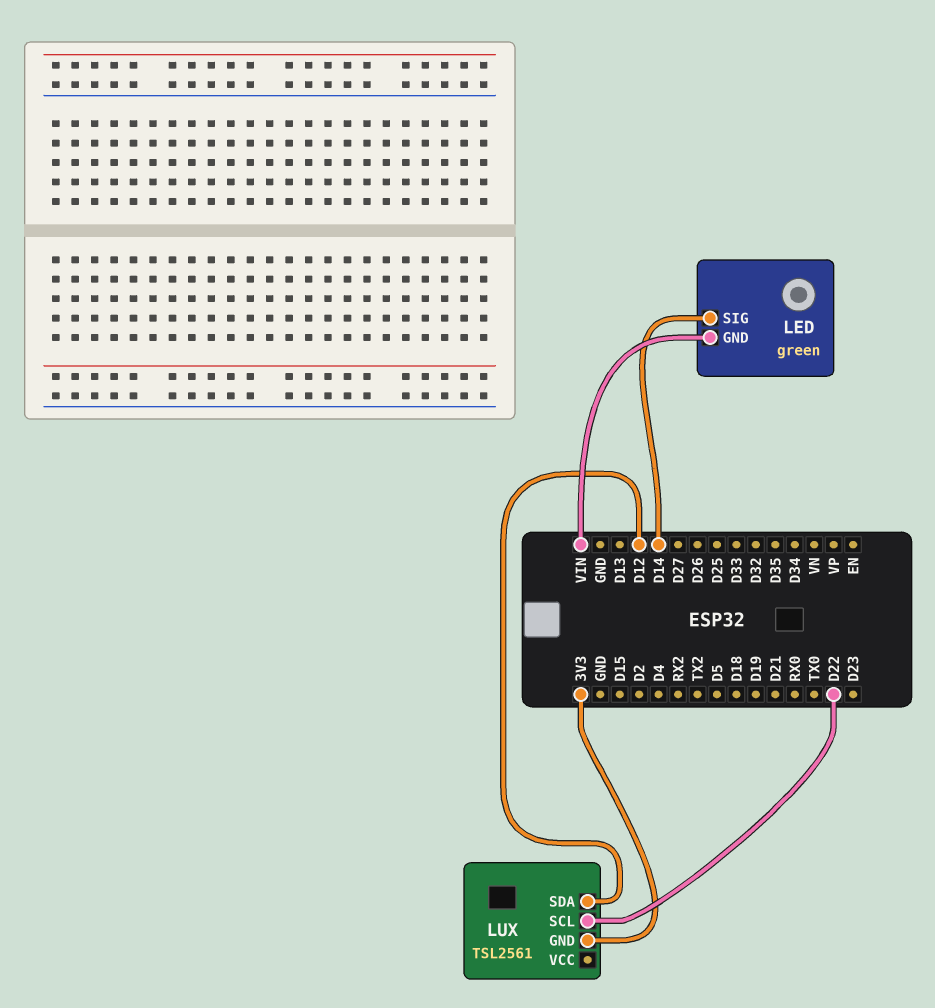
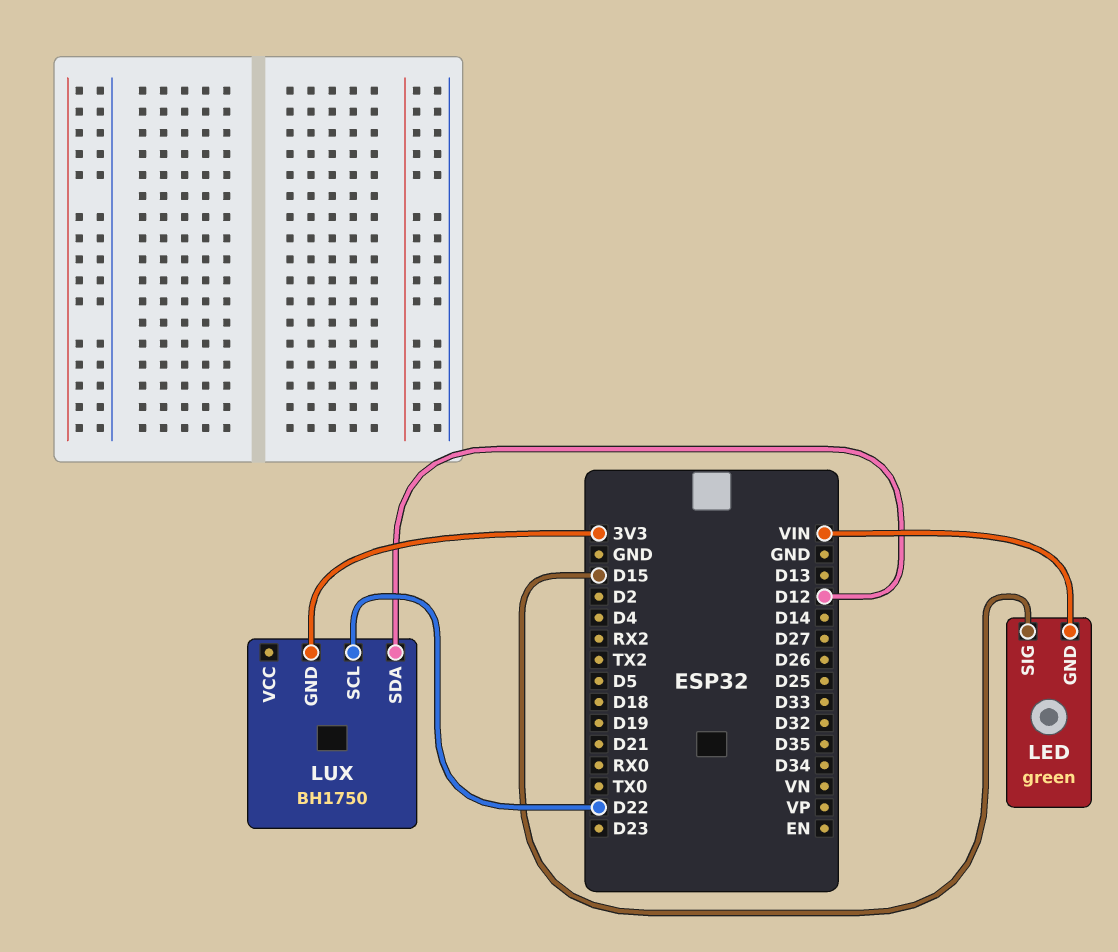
LED pin SIG: D14 -> D15
LUX: TSL2561 -> BH1750

